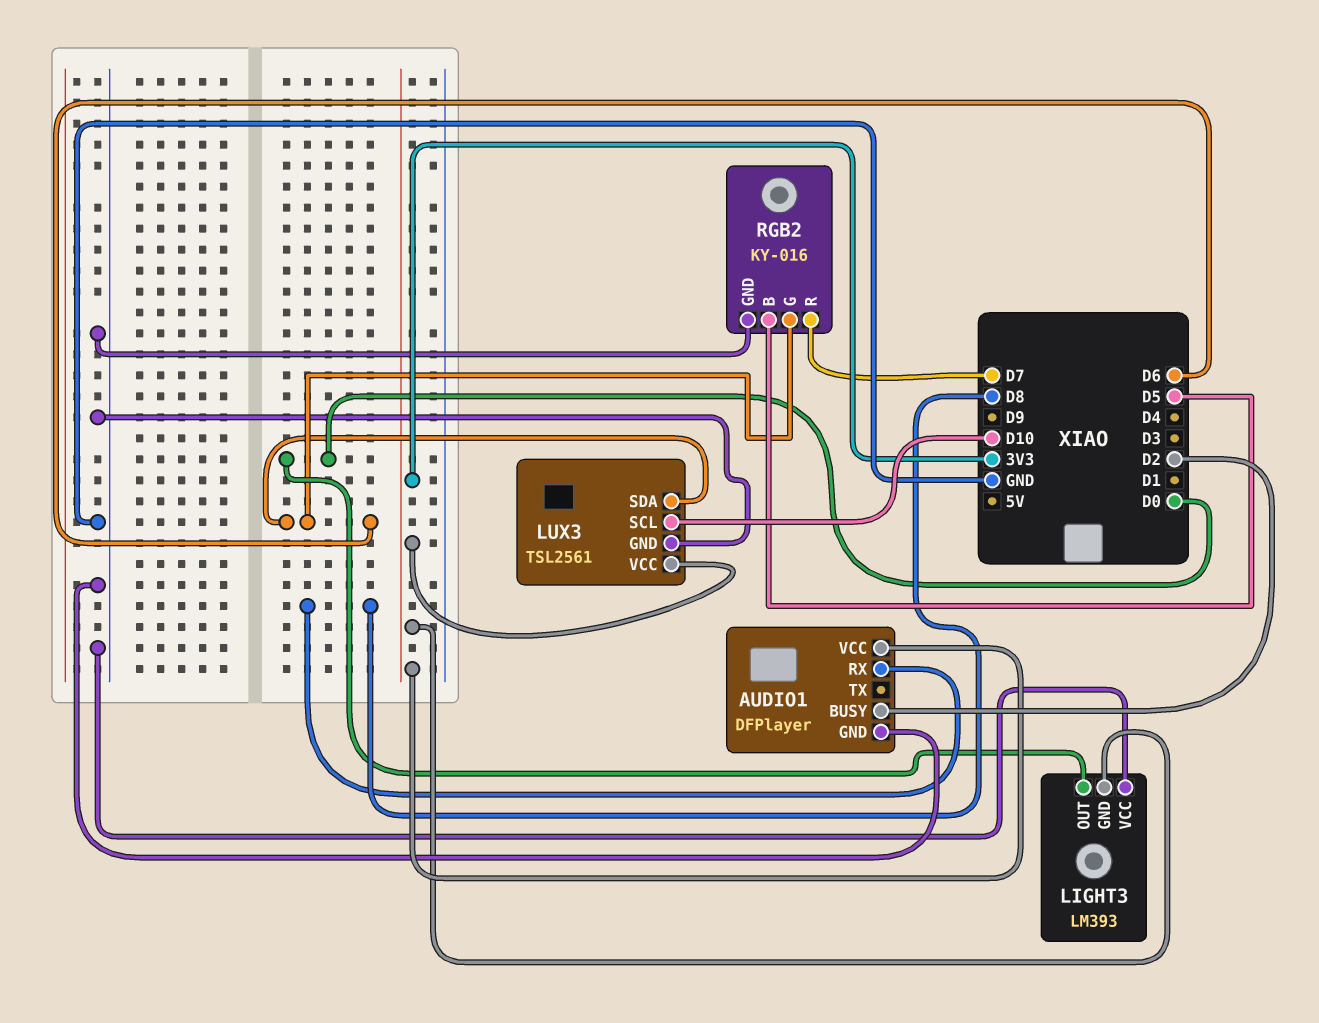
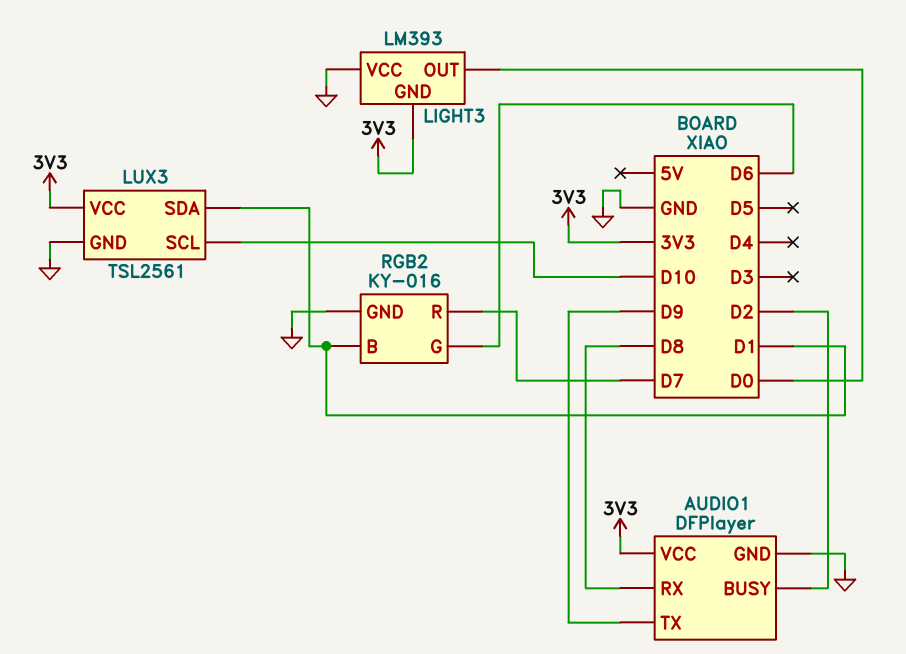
AUDIO1 pin TX: none -> D9
LUX3 pin SDA: D6 -> D1
RGB2 pin B: D5 -> D1

